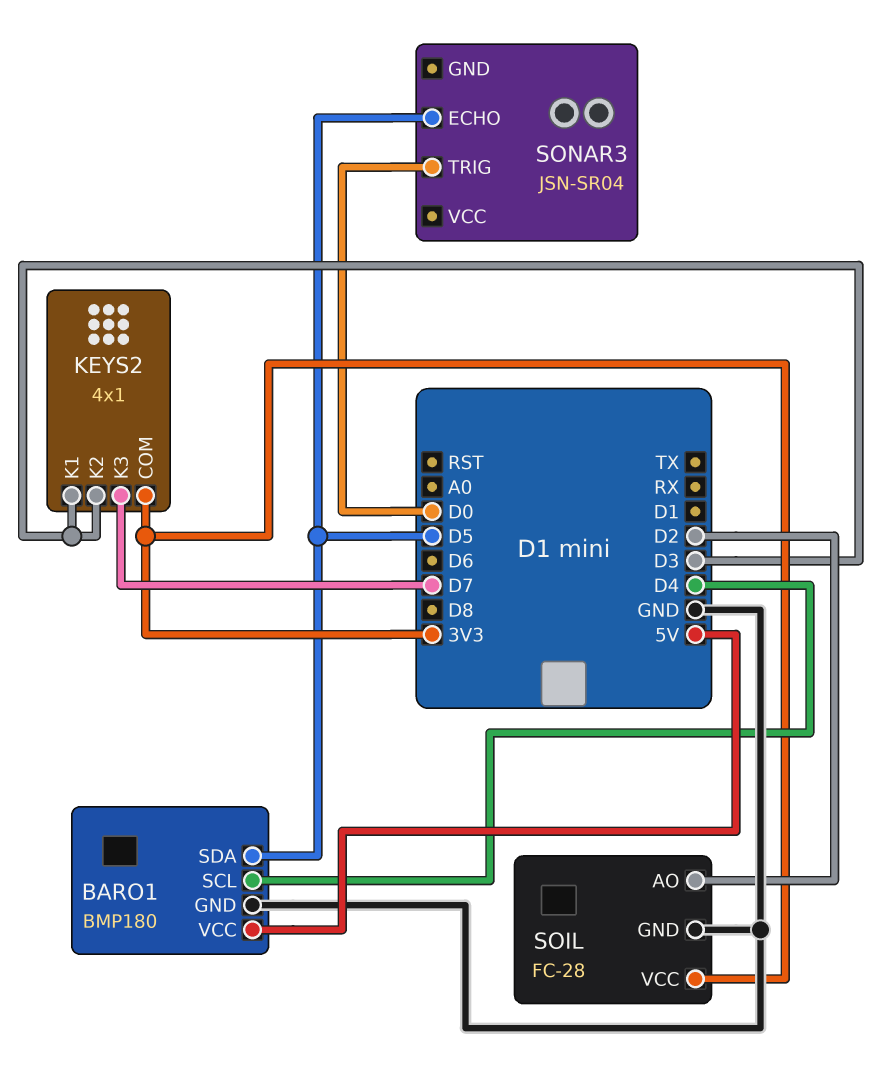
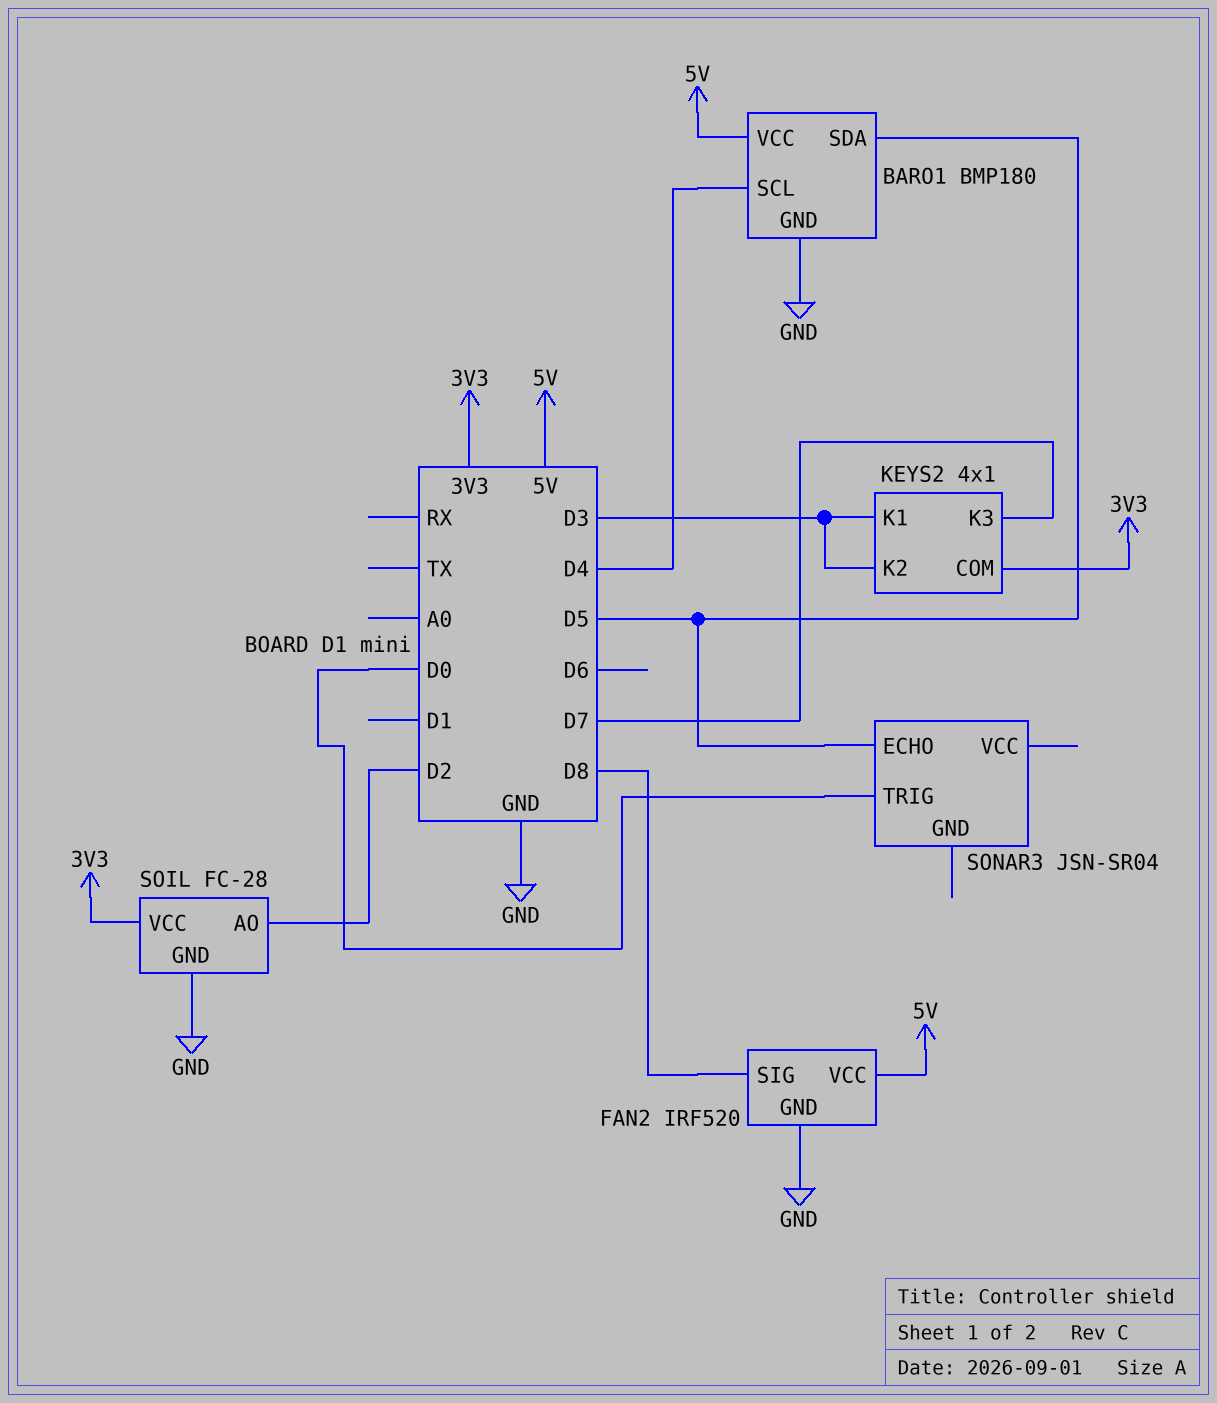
FAN2: none -> IRF520
FAN2 pin GND: none -> GND
FAN2 pin SIG: none -> D8
FAN2 pin VCC: none -> 5V

